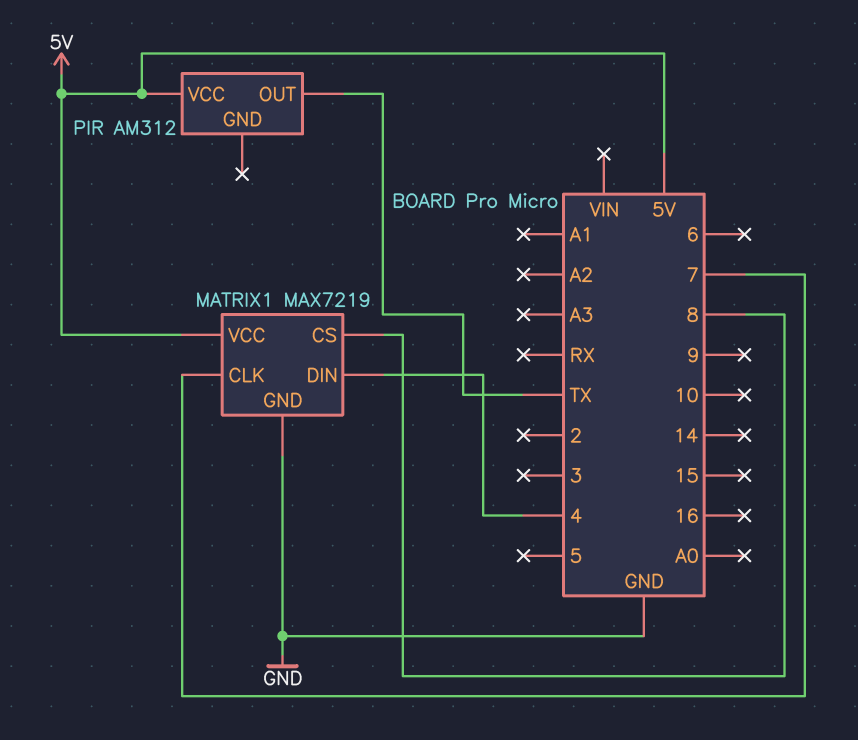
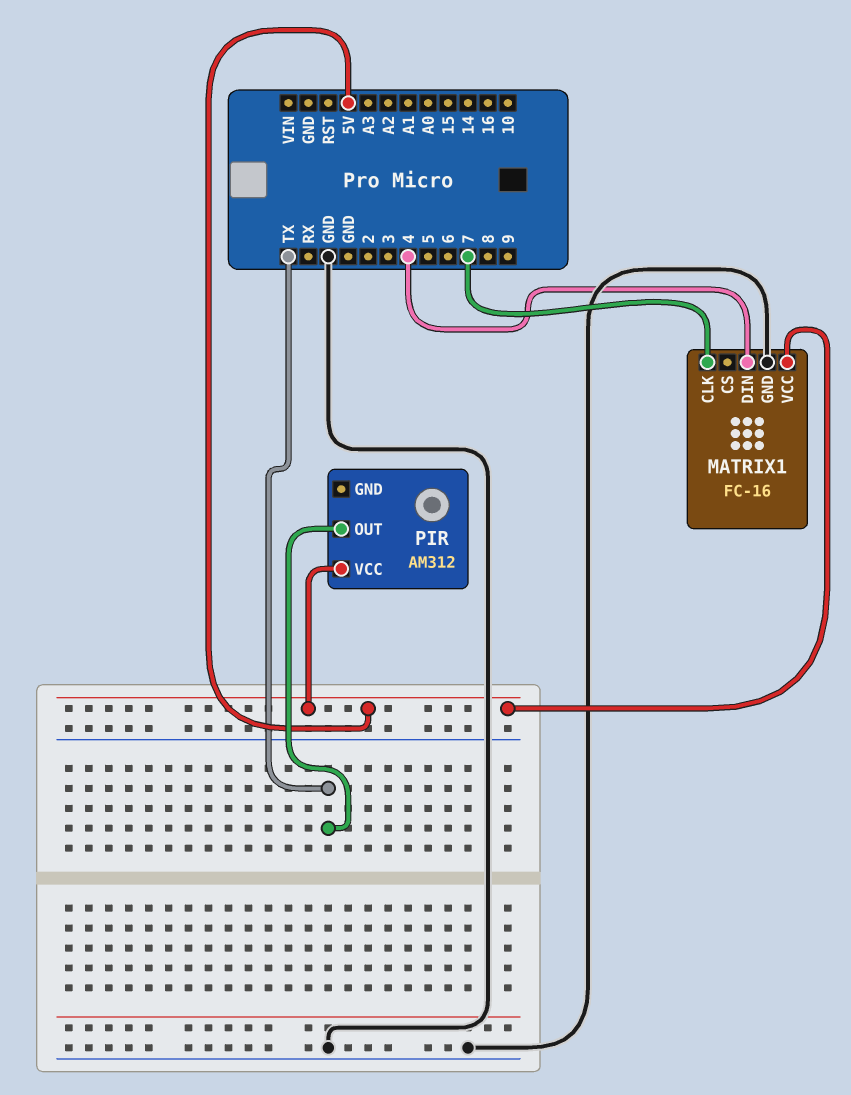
MATRIX1: MAX7219 -> FC-16
MATRIX1 pin CS: 8 -> none

